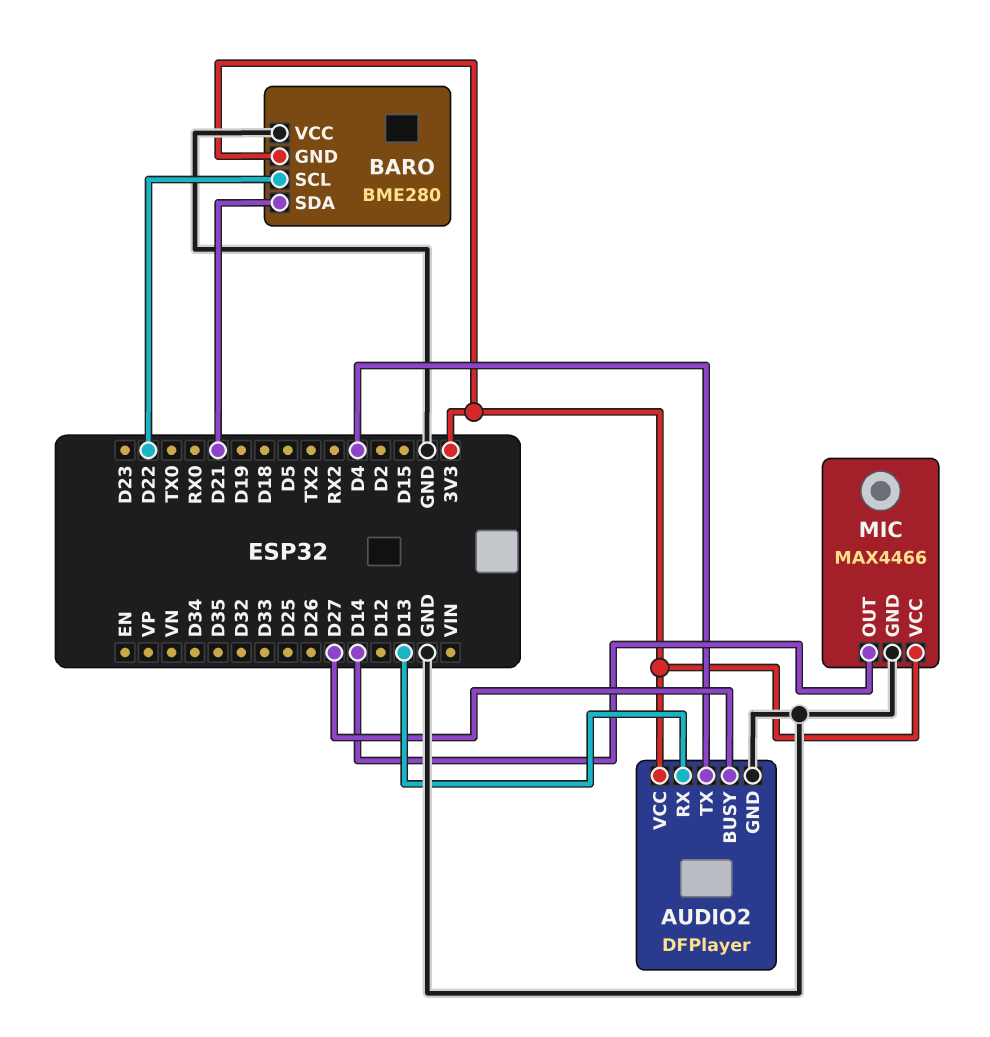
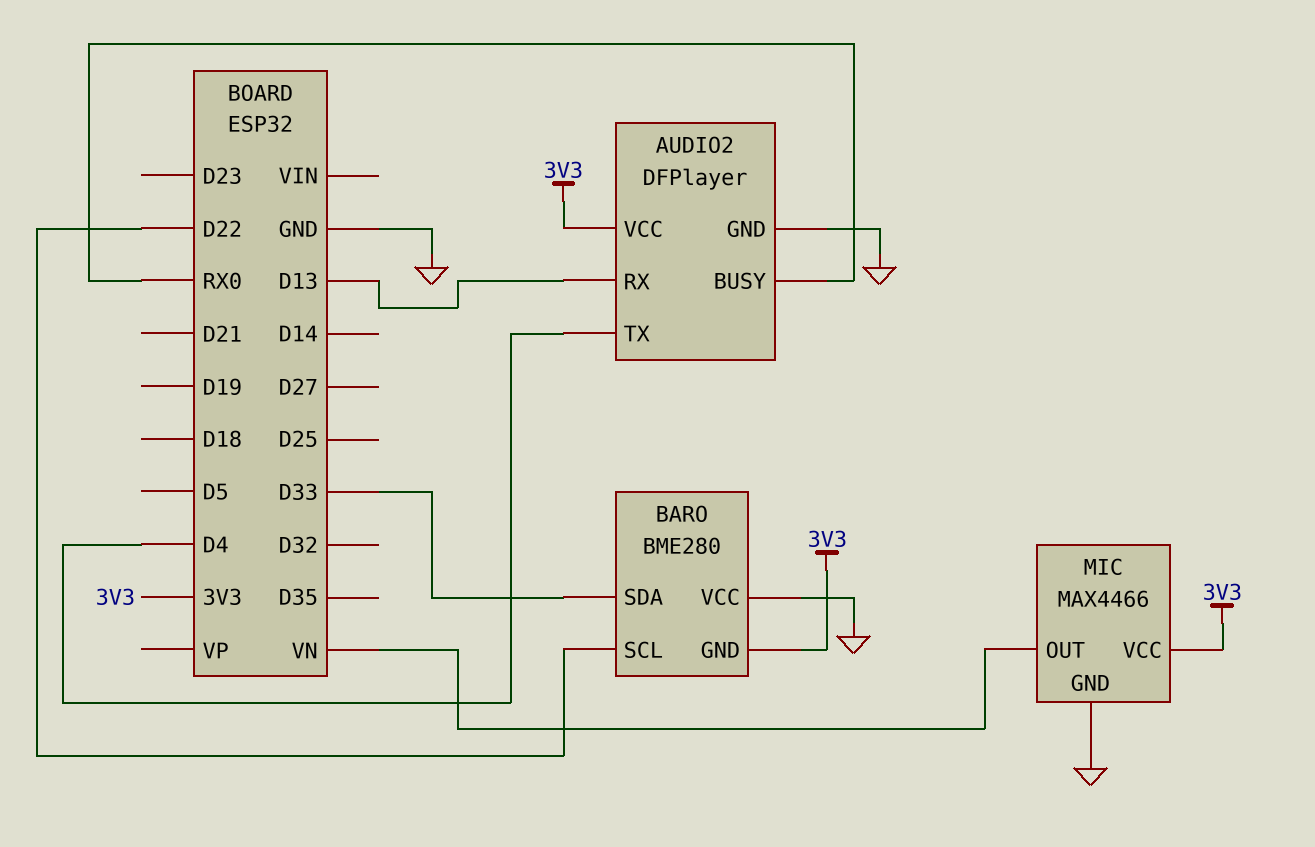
AUDIO2 pin BUSY: D27 -> RX0
BARO pin SDA: D21 -> D33
MIC pin OUT: D14 -> VN

